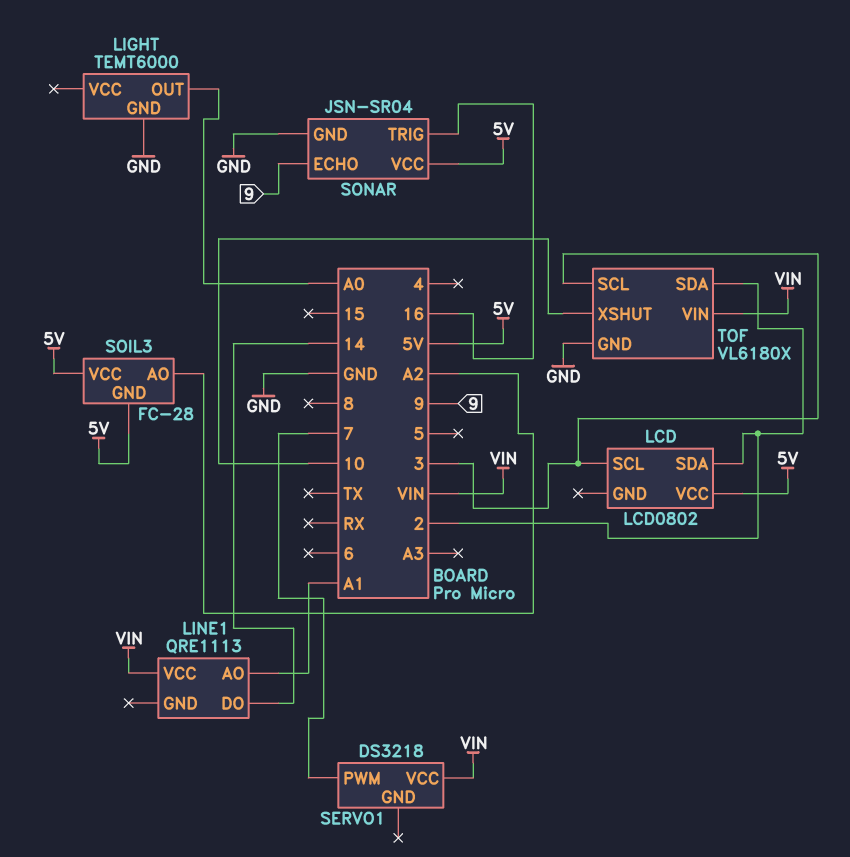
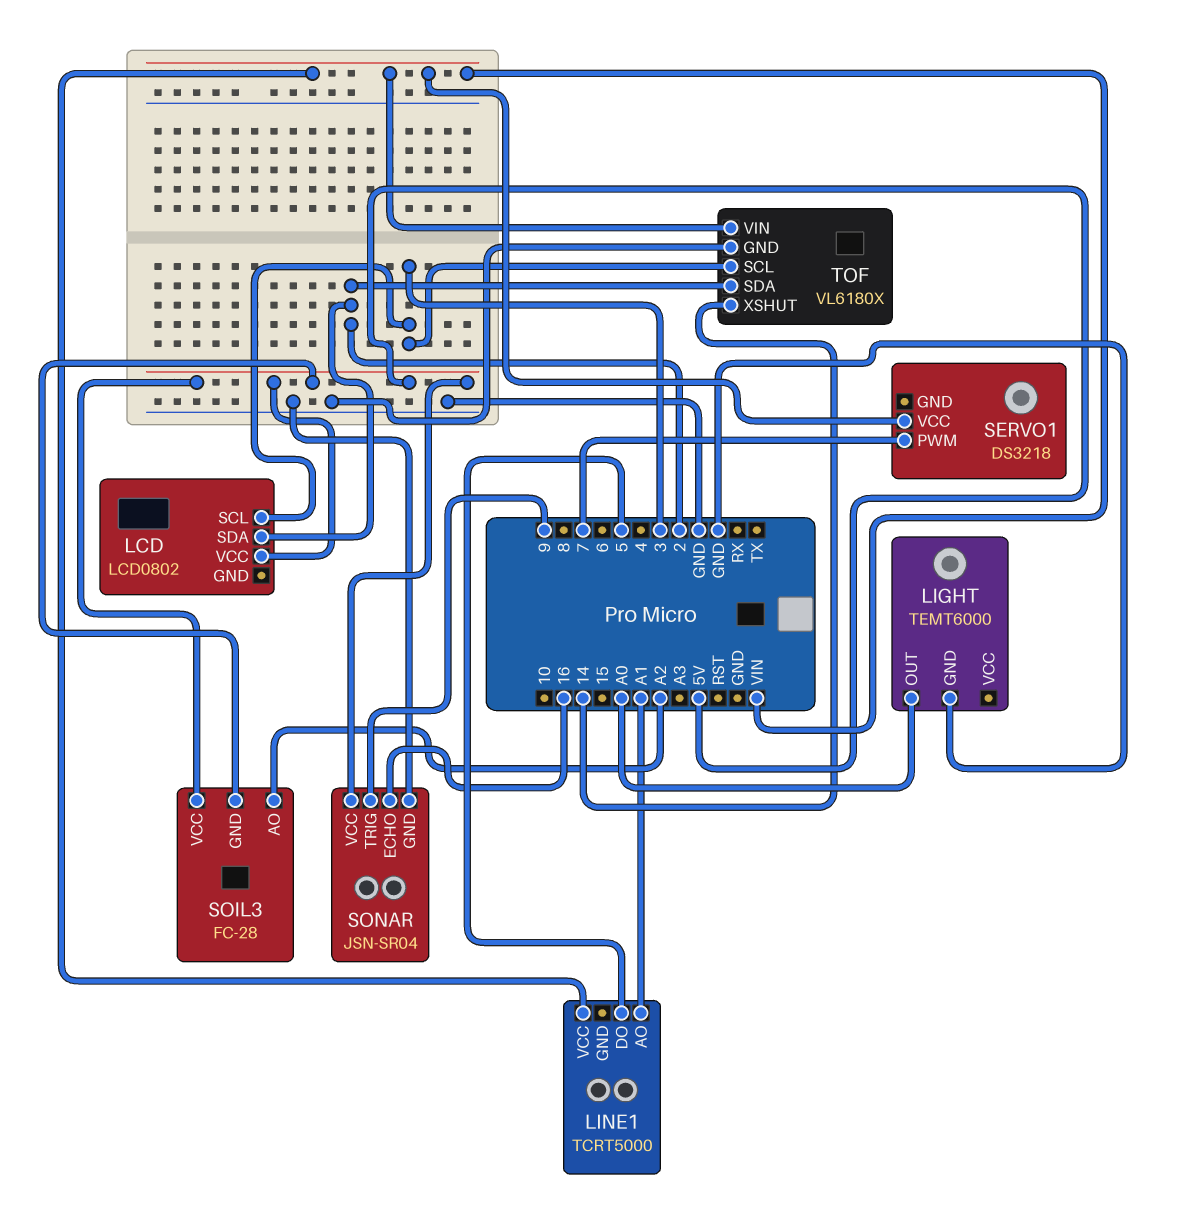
LINE1: QRE1113 -> TCRT5000
LINE1 pin DO: 14 -> 5
SONAR pin ECHO: 9 -> 16
SONAR pin TRIG: 16 -> 9
TOF pin XSHUT: 10 -> 14

